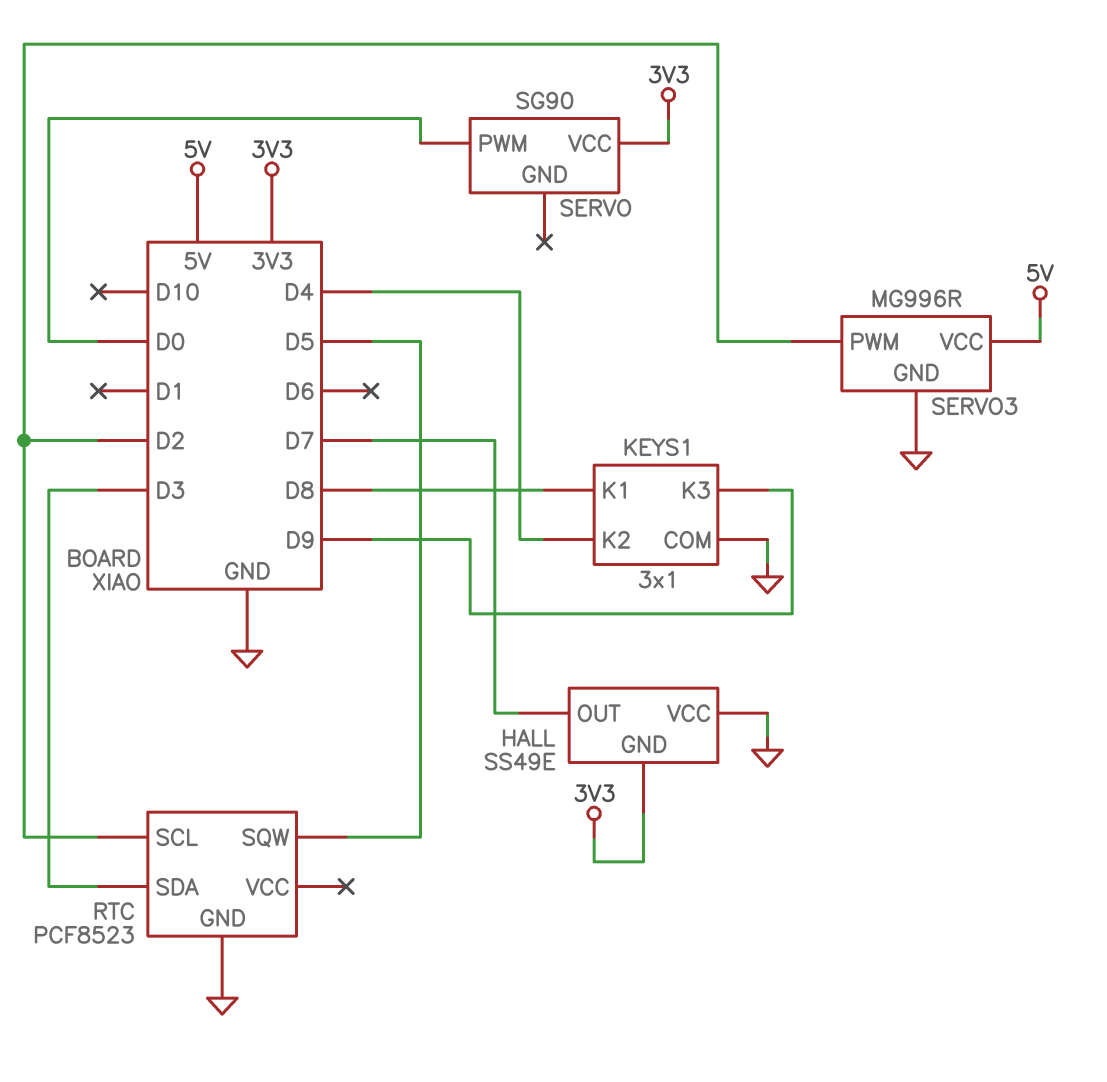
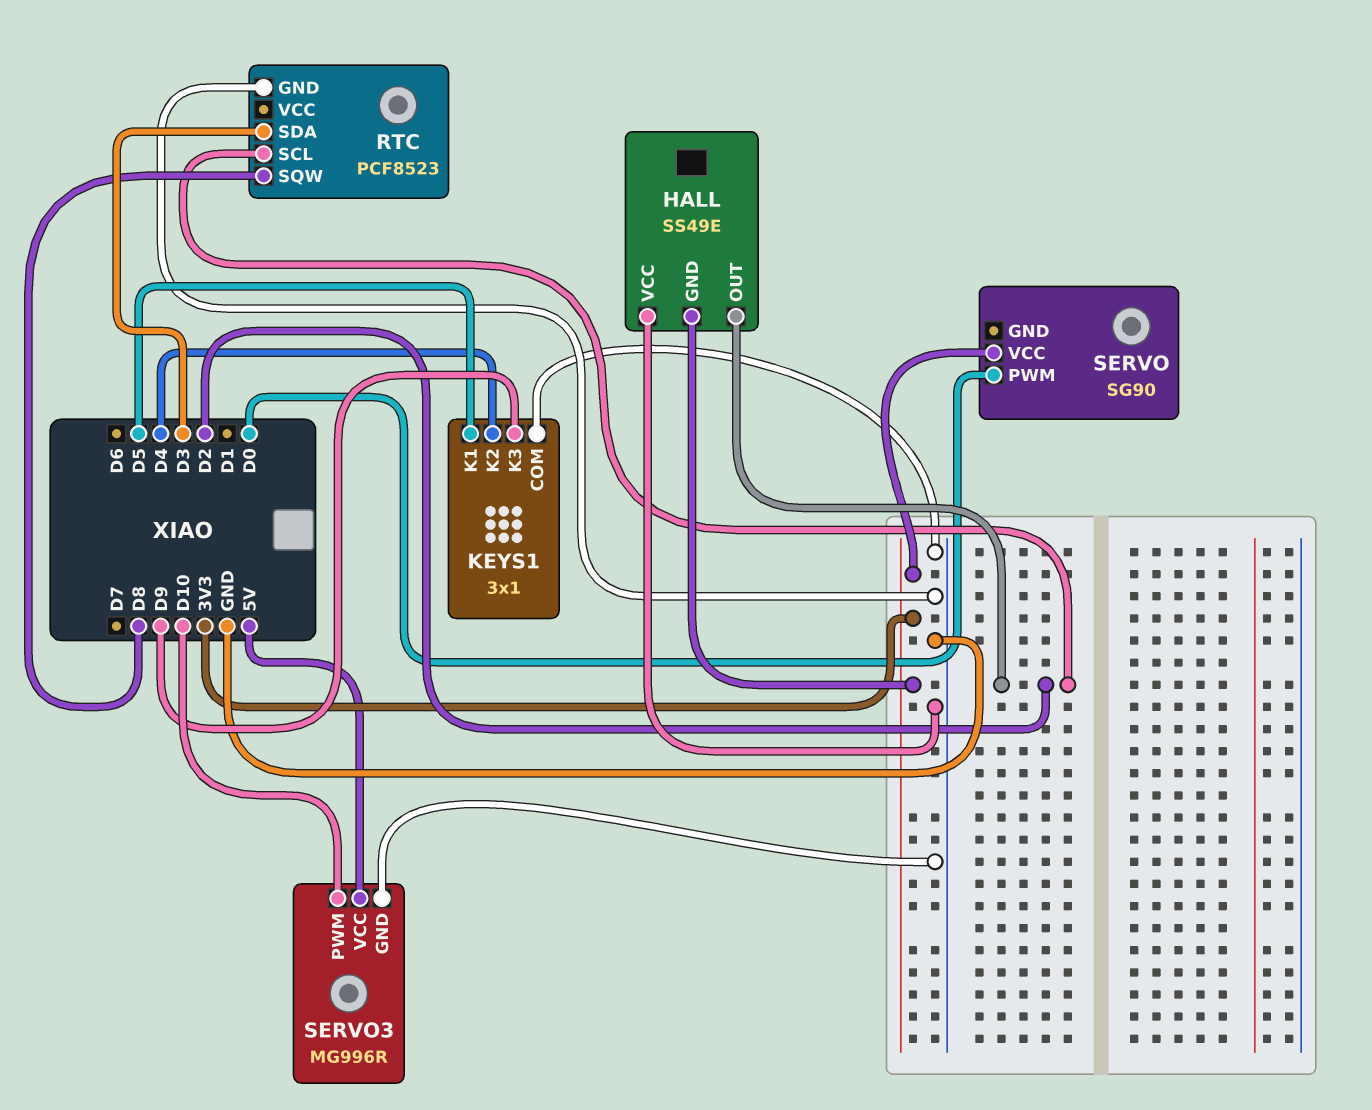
HALL pin OUT: D7 -> D2
KEYS1 pin K1: D8 -> D5
RTC pin SQW: D5 -> D8
SERVO3 pin PWM: D2 -> D10

